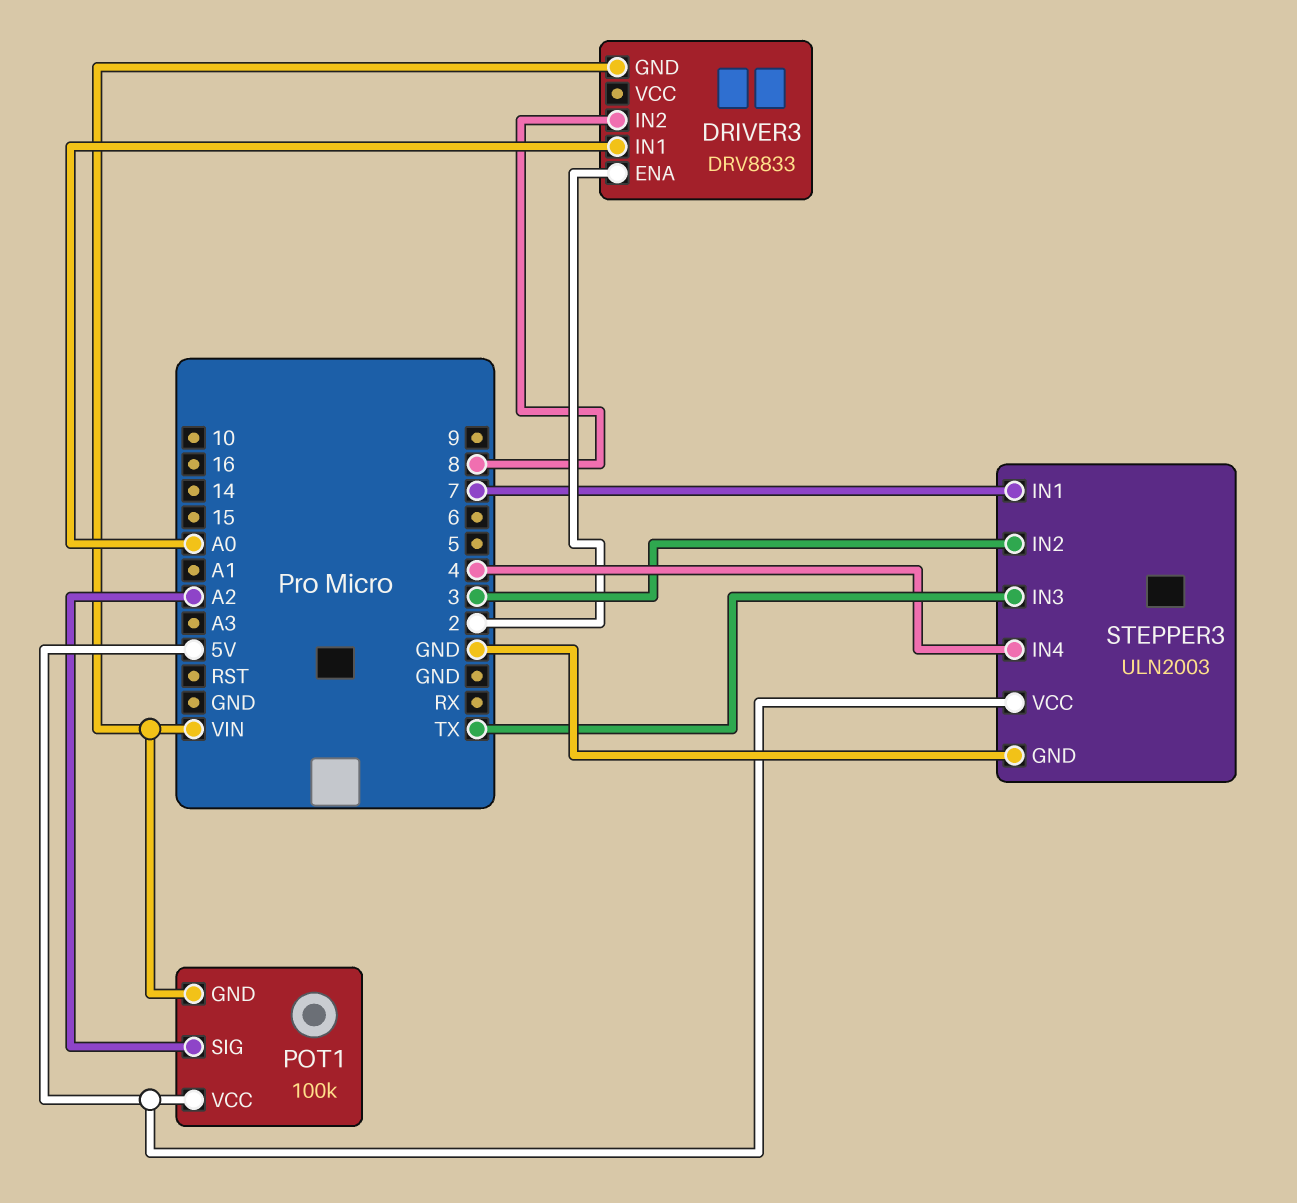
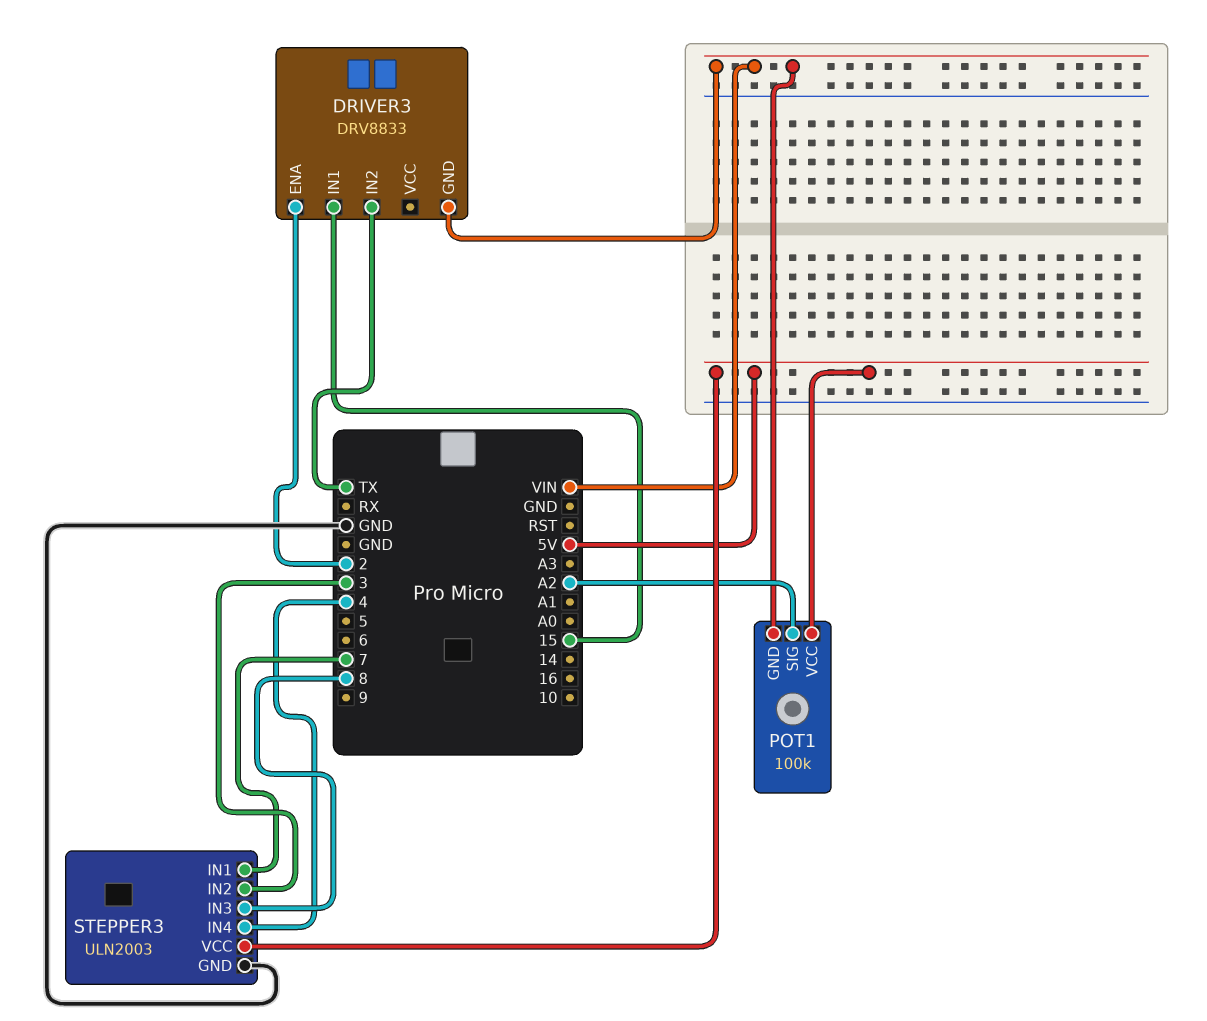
DRIVER3 pin IN1: A0 -> 15
DRIVER3 pin IN2: 8 -> TX
STEPPER3 pin IN3: TX -> 8

